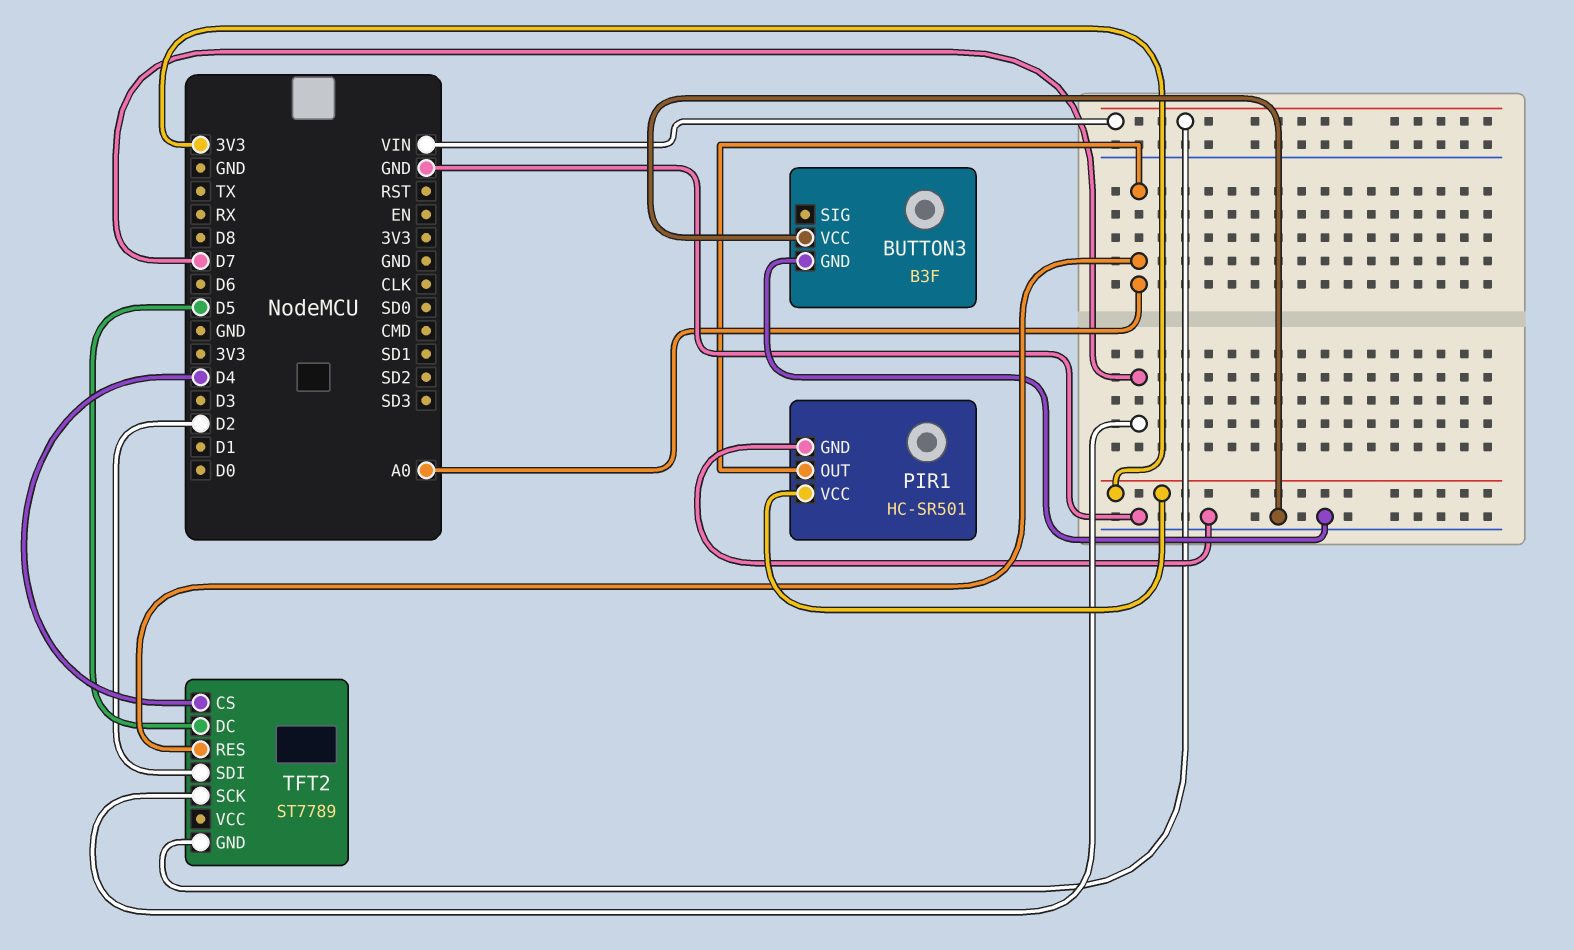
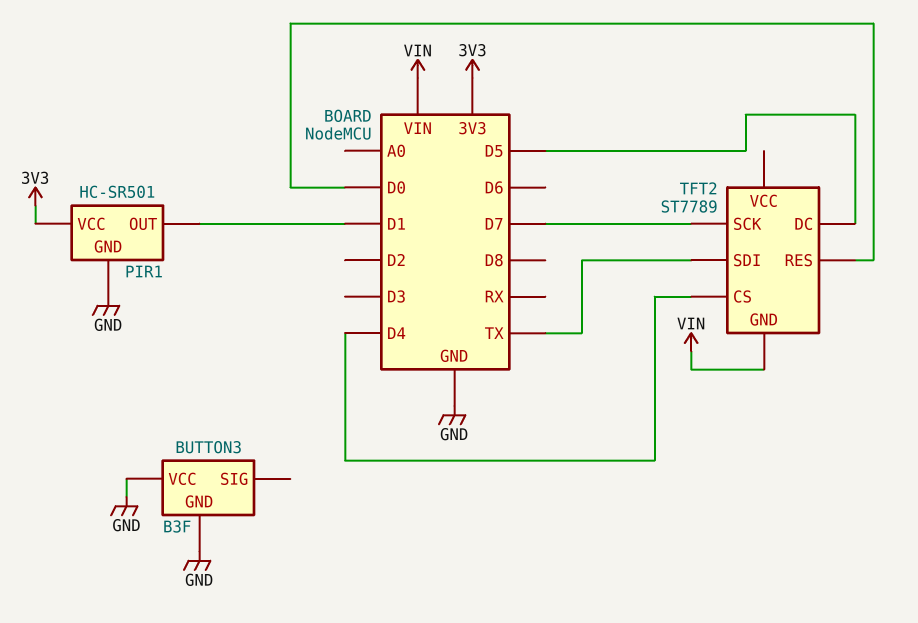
PIR1 pin OUT: A0 -> D1
TFT2 pin RES: A0 -> D0
TFT2 pin SDI: D2 -> TX

